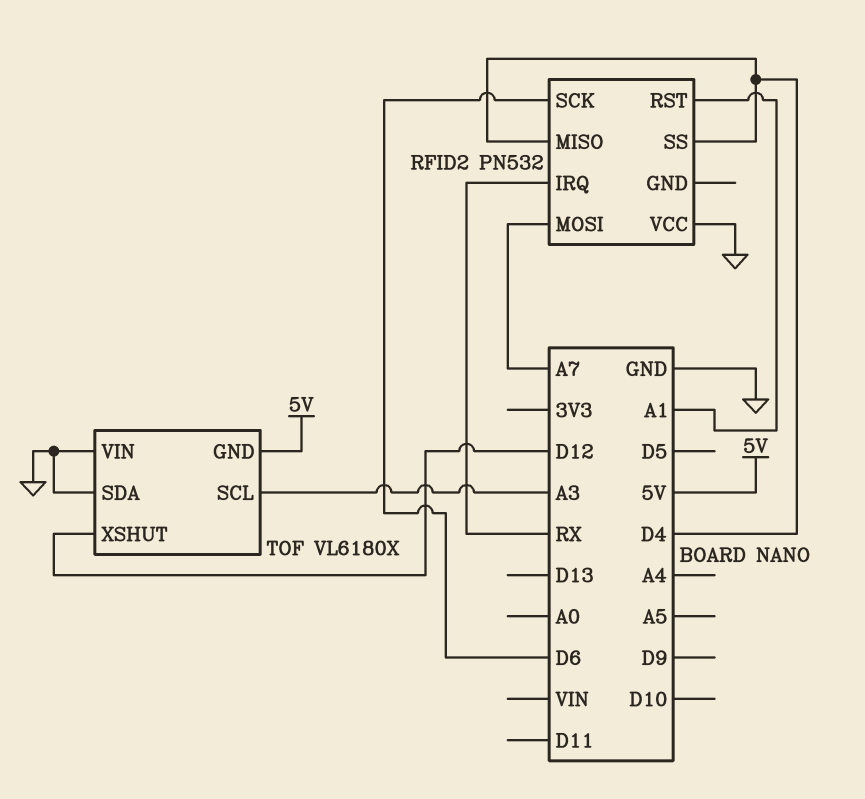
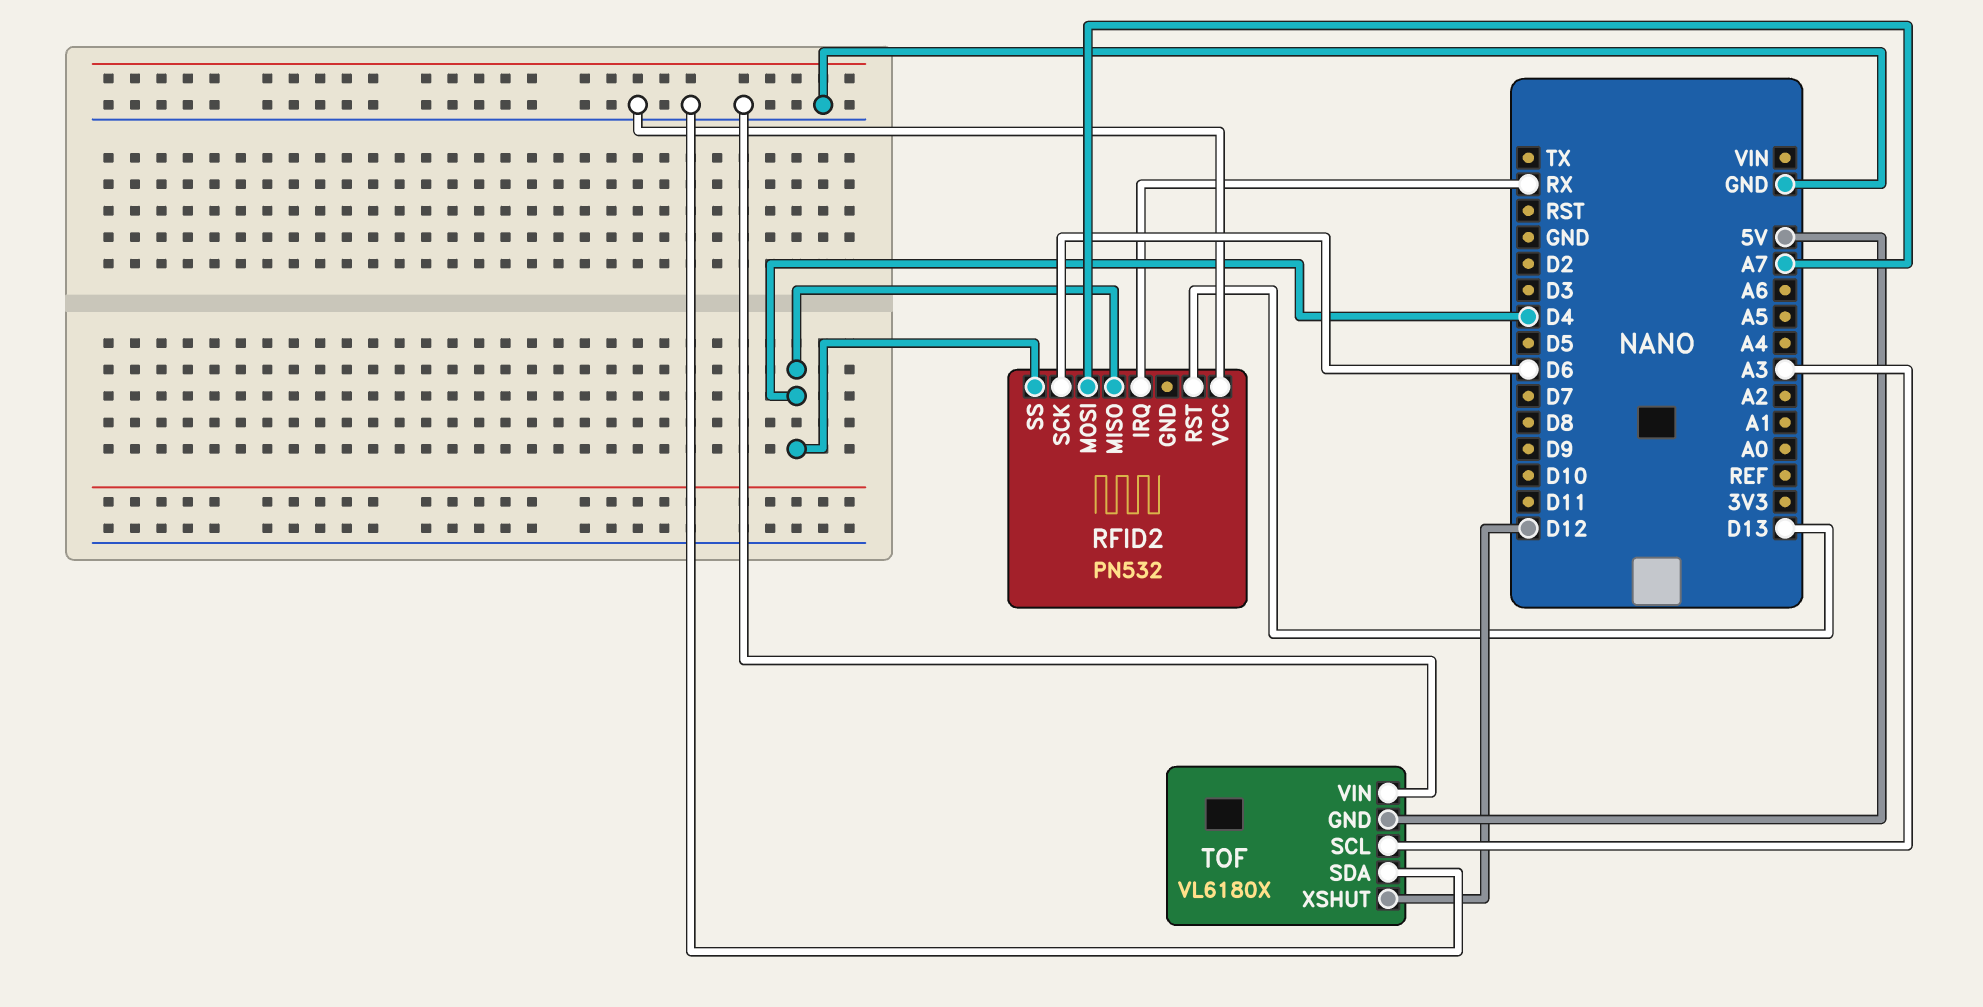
RFID2 pin RST: A1 -> D13

